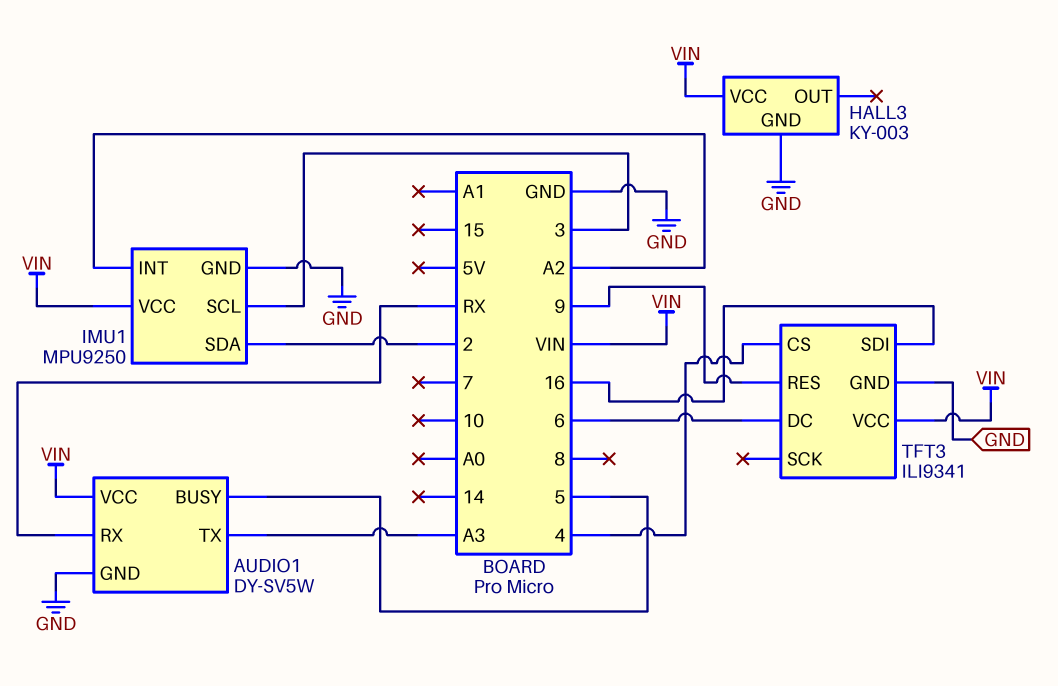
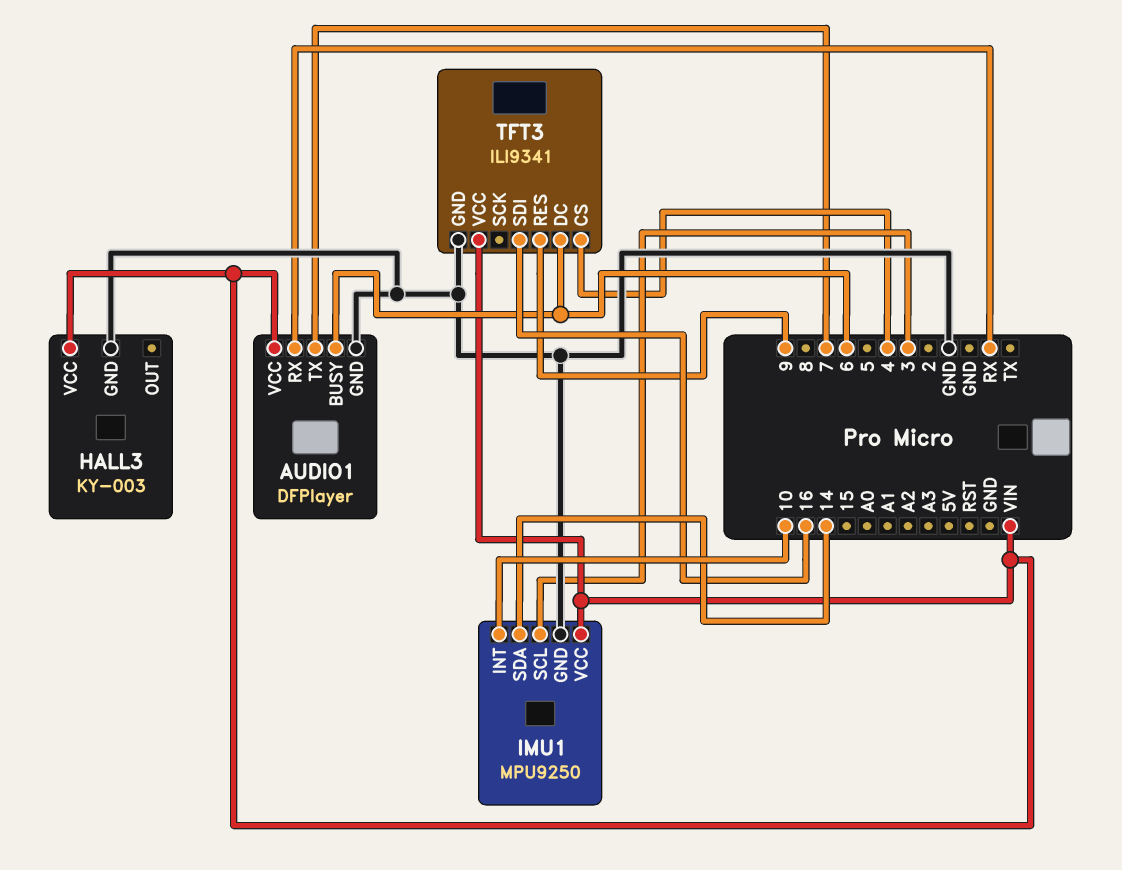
AUDIO1: DY-SV5W -> DFPlayer
AUDIO1 pin BUSY: 5 -> 6
AUDIO1 pin TX: A3 -> 7
IMU1 pin INT: A2 -> 10
IMU1 pin SDA: 2 -> 14

